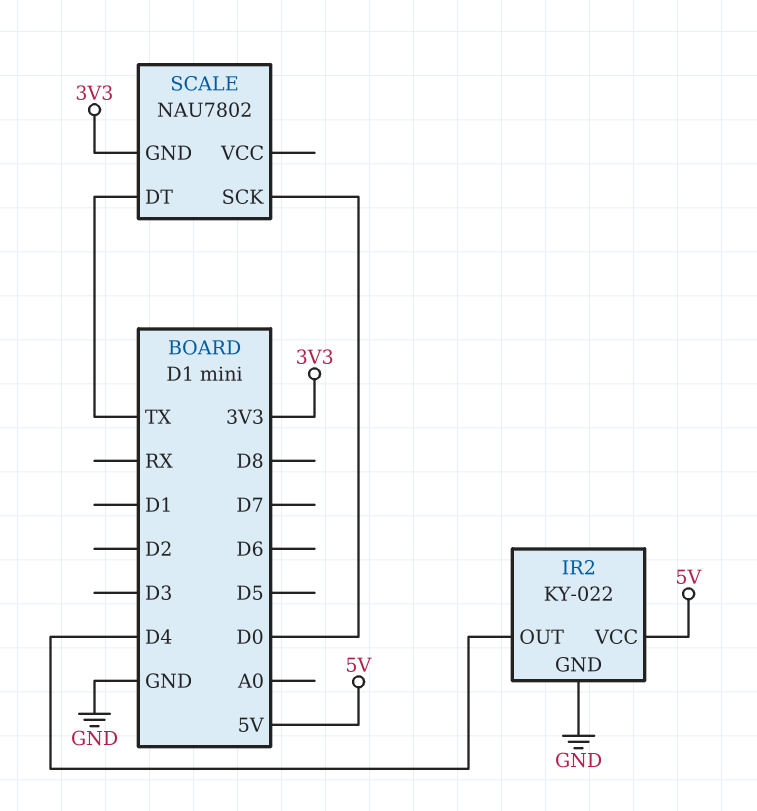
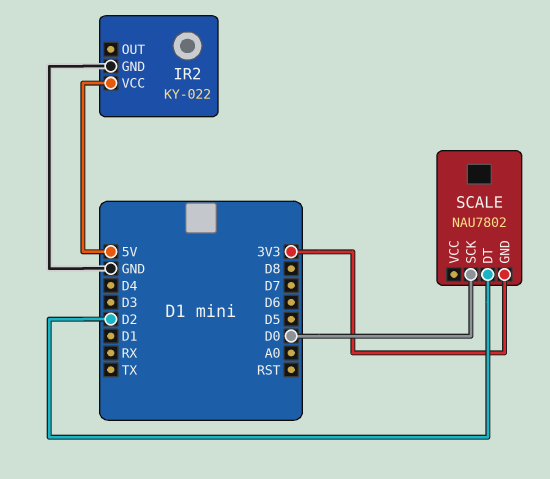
IR2 pin OUT: D4 -> none
SCALE pin DT: TX -> D2

